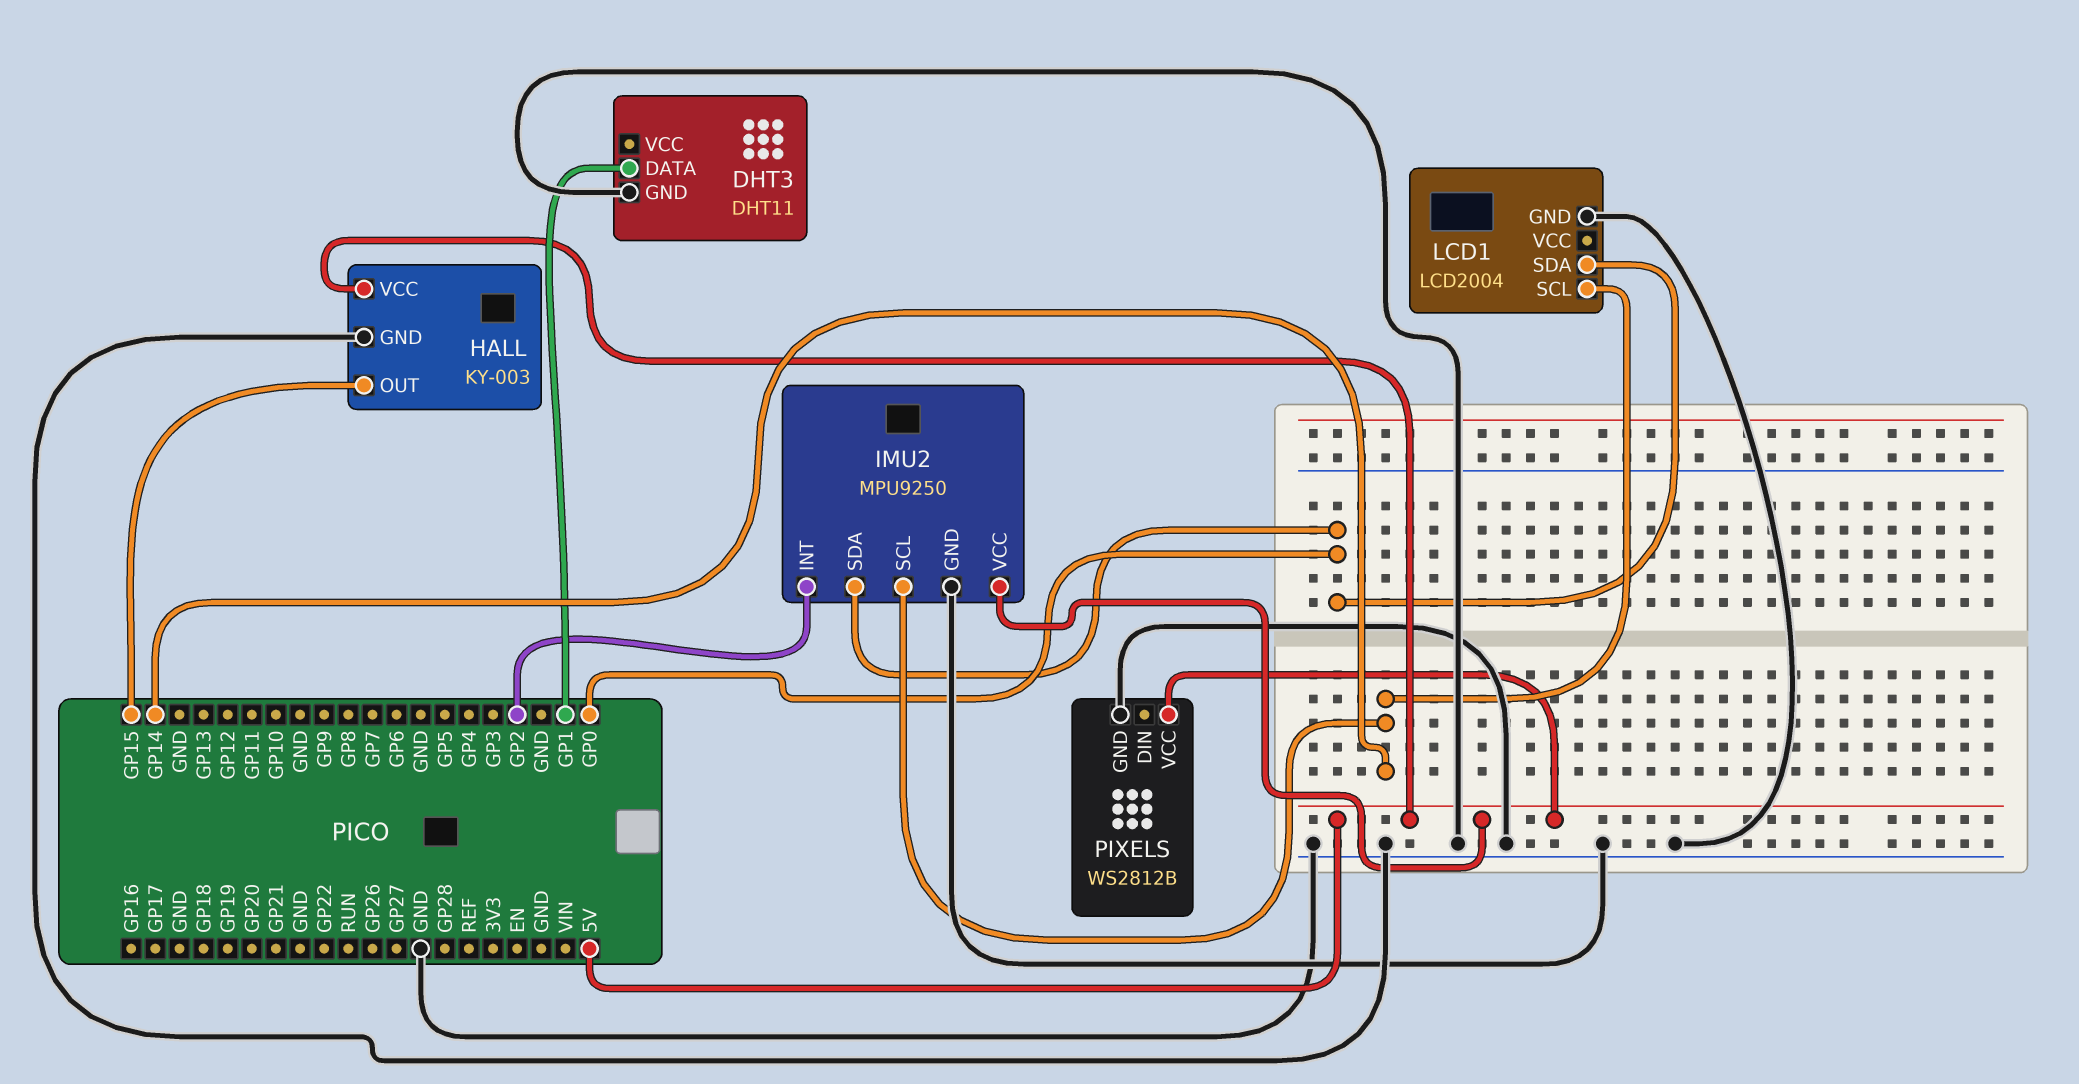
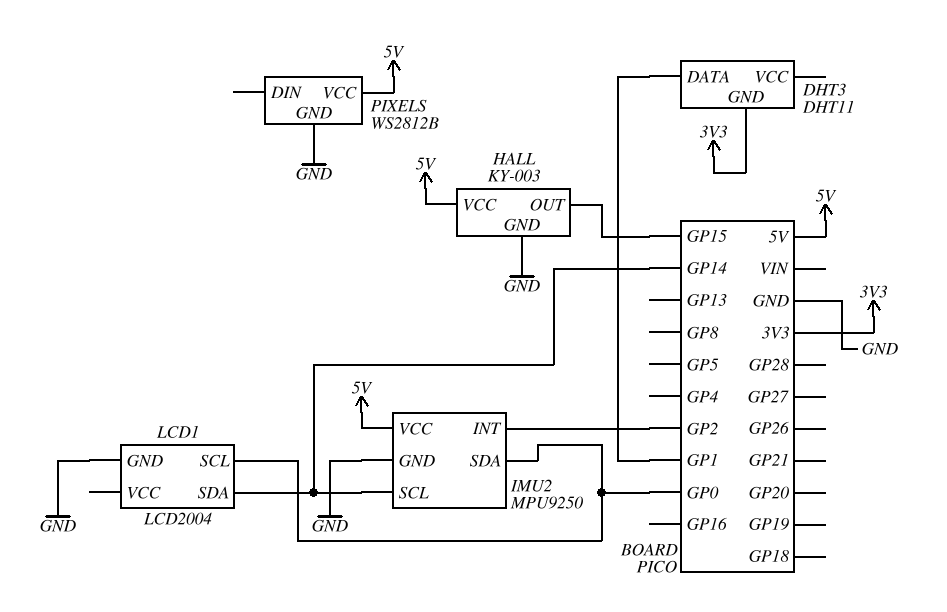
DHT3 pin GND: GND -> 3V3
LCD1 pin SCL: GP14 -> GP0
LCD1 pin SDA: GP0 -> GP14

